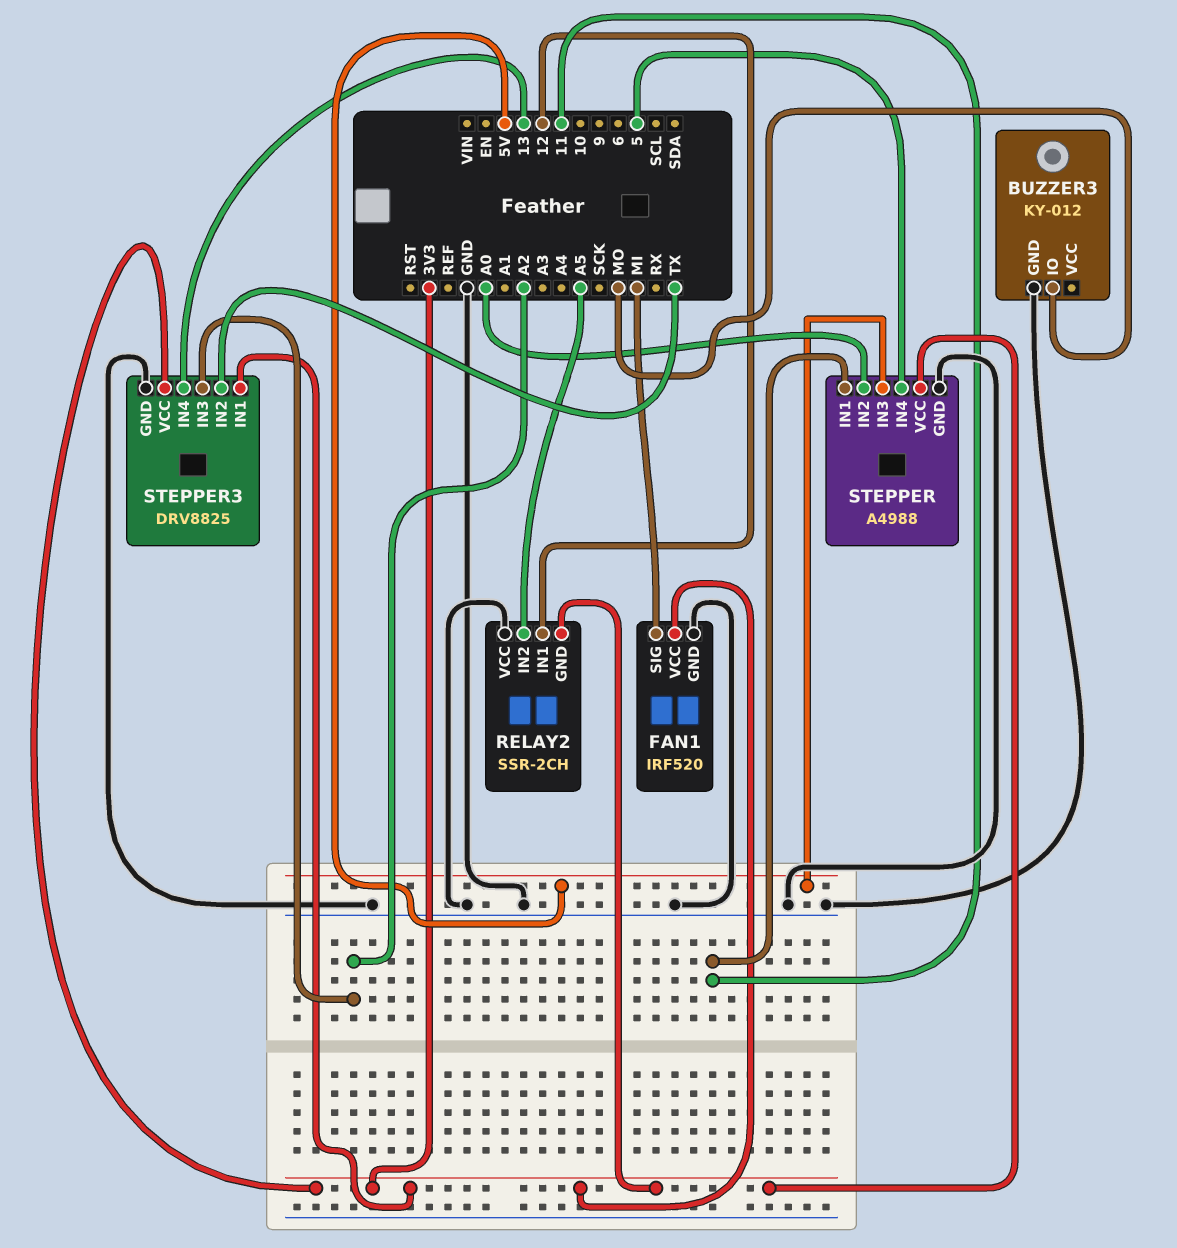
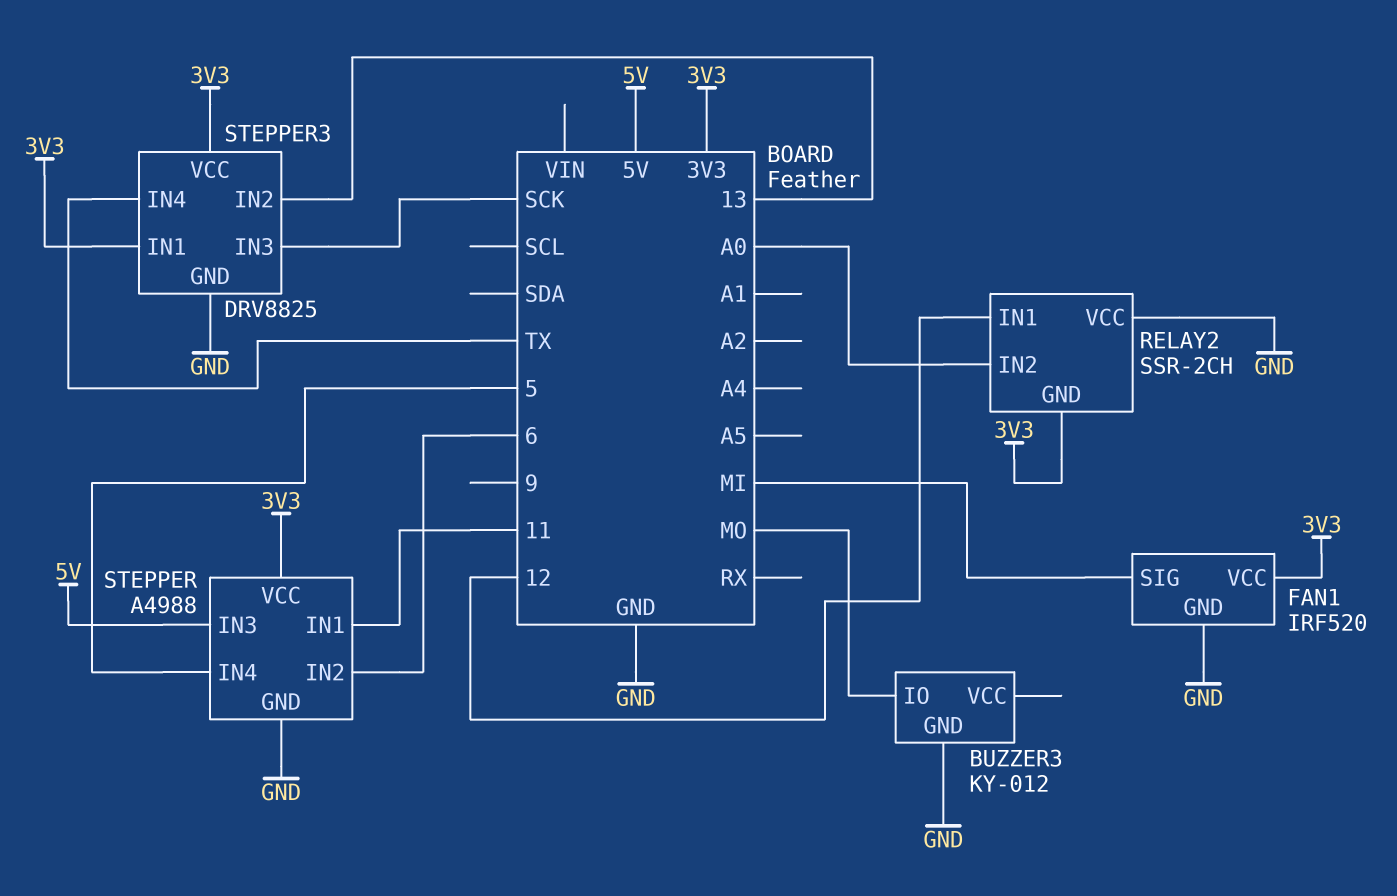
RELAY2 pin IN2: A5 -> A0
STEPPER pin IN2: A0 -> 6
STEPPER3 pin IN2: TX -> 13
STEPPER3 pin IN3: A2 -> SCK
STEPPER3 pin IN4: 13 -> TX

